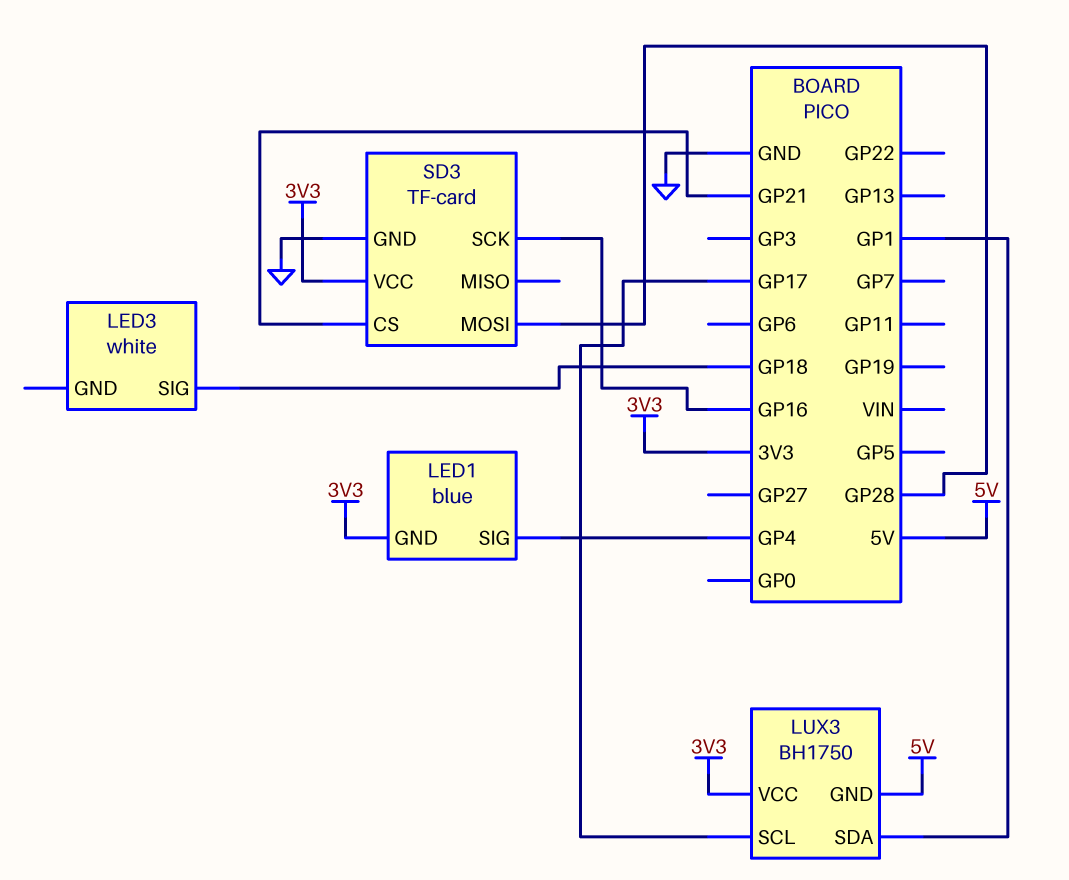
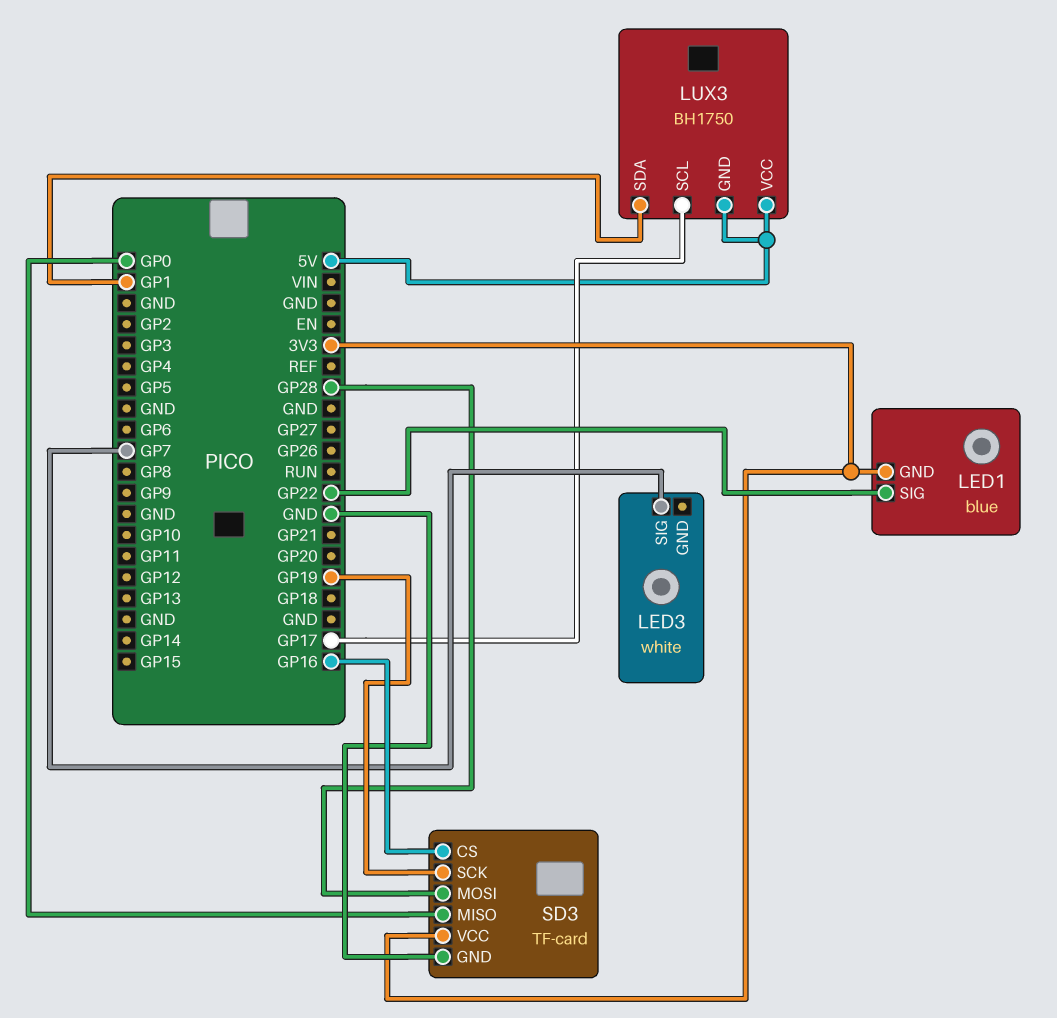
LED1 pin SIG: GP4 -> GP22
LED3 pin SIG: GP18 -> GP7
LUX3 pin VCC: 3V3 -> 5V
SD3 pin CS: GP21 -> GP16
SD3 pin MISO: none -> GP0
SD3 pin SCK: GP16 -> GP19

